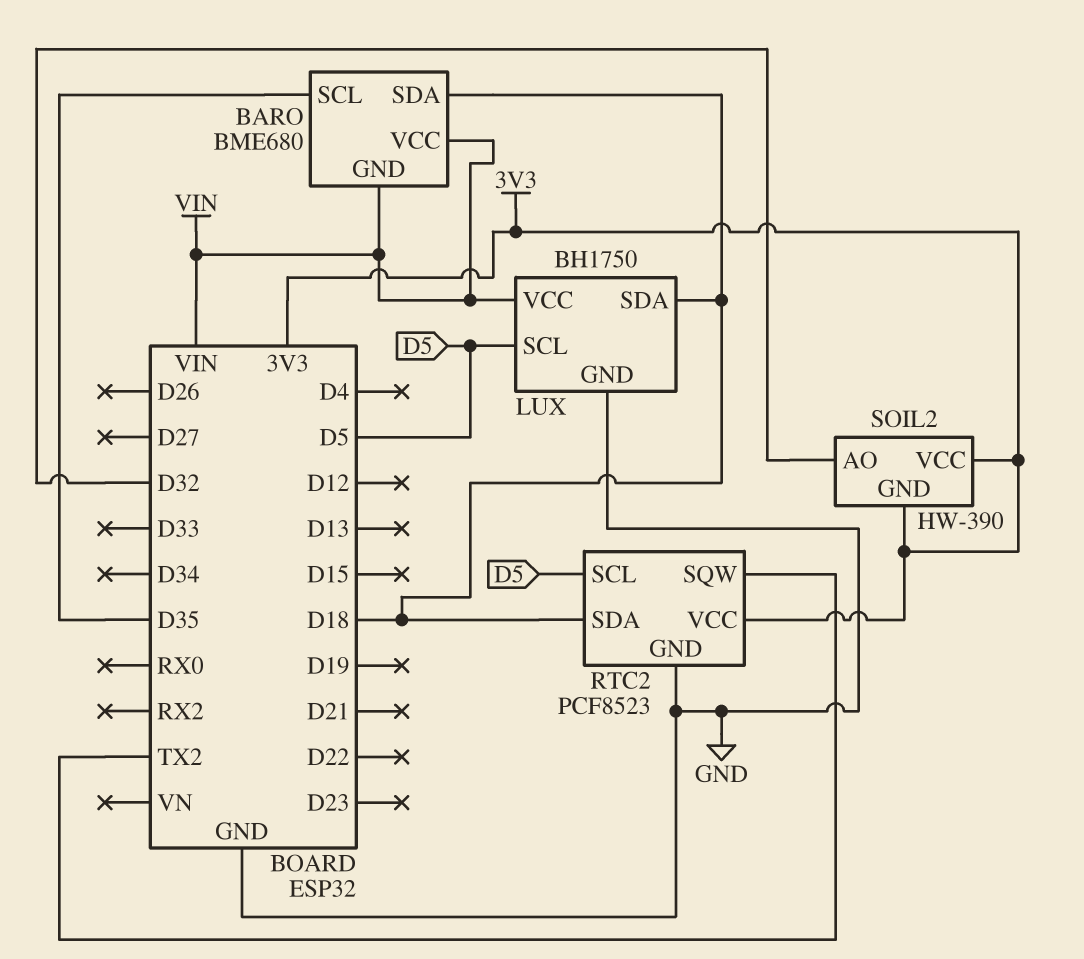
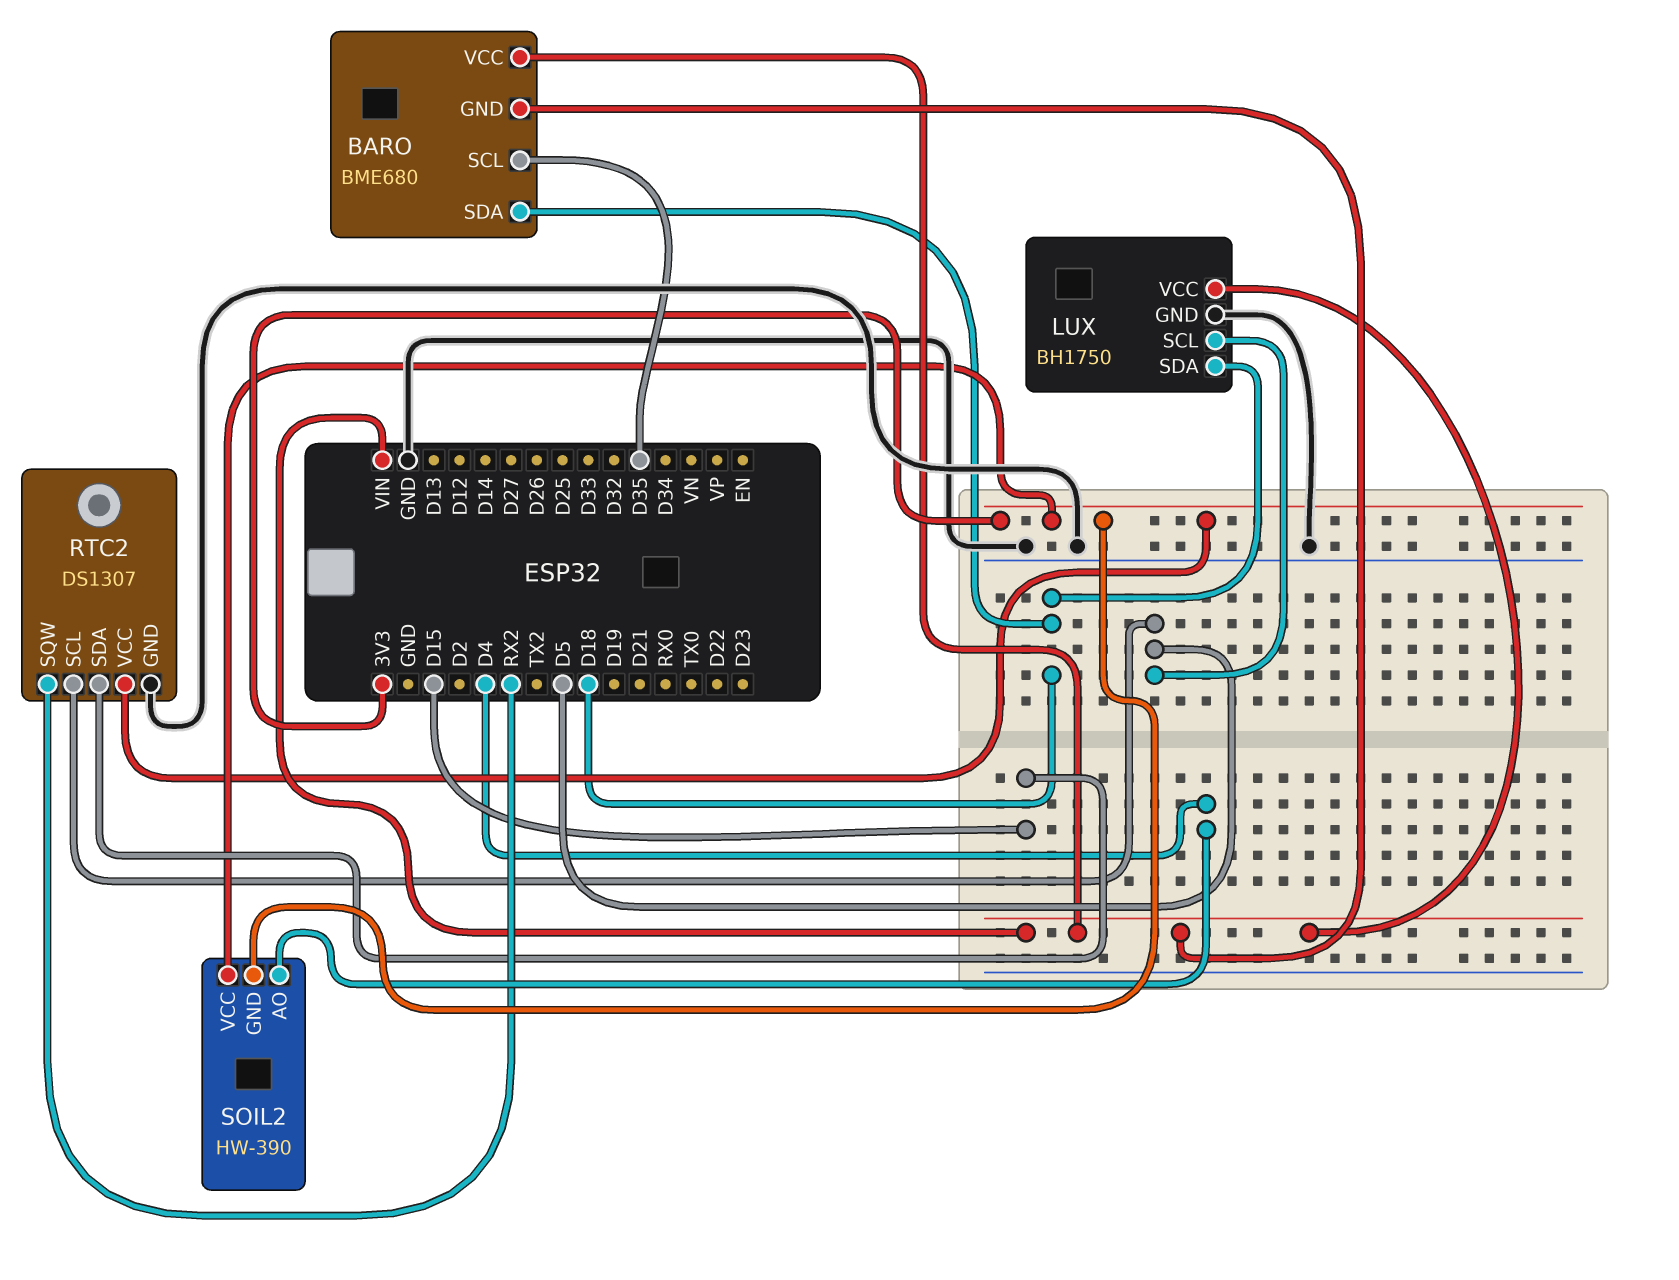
RTC2: PCF8523 -> DS1307
RTC2 pin SDA: D18 -> D15
RTC2 pin SQW: TX2 -> RX2
SOIL2 pin AO: D32 -> D4

